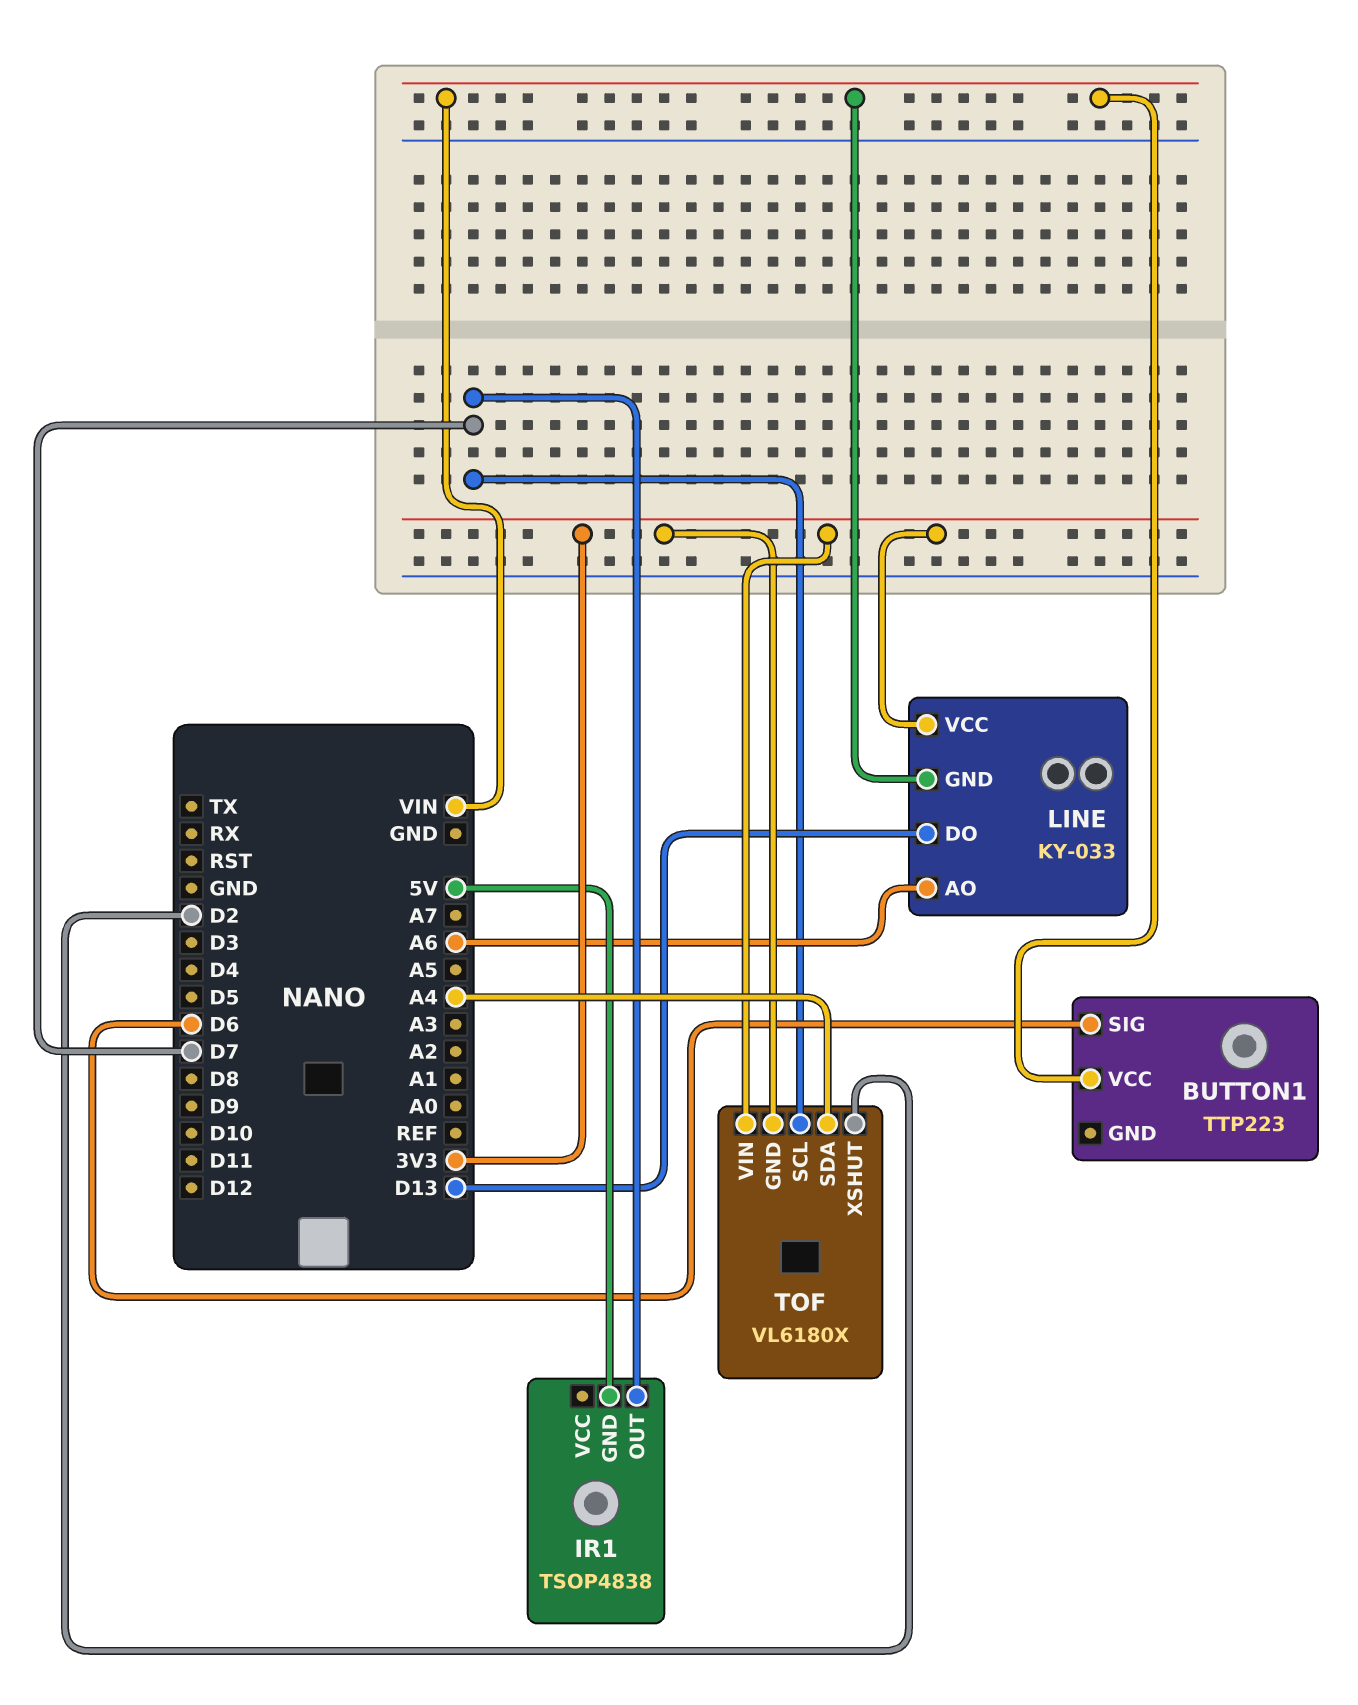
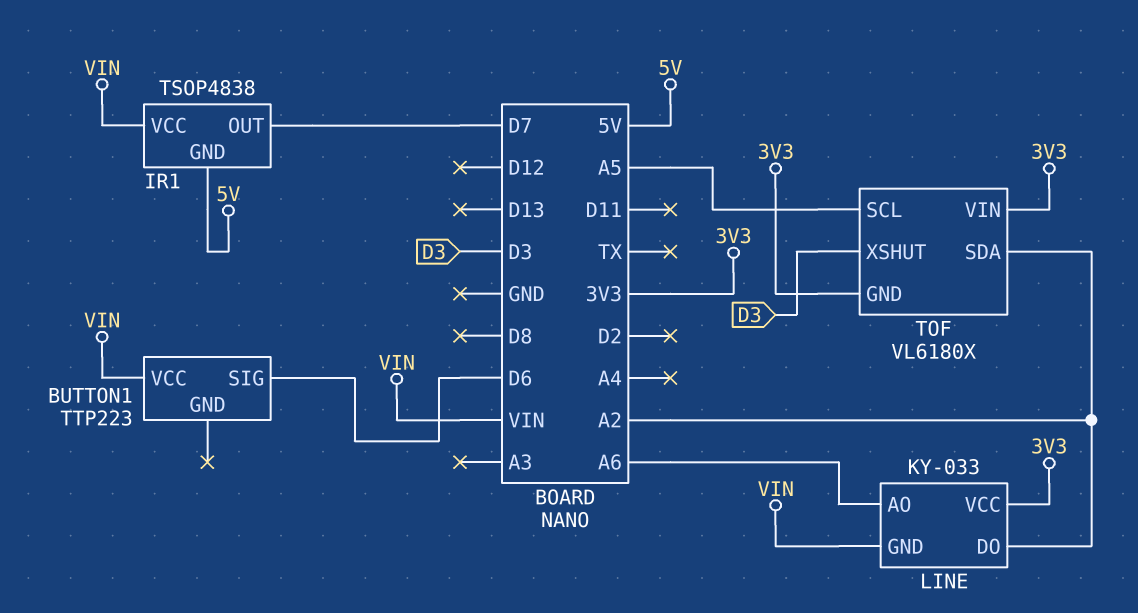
IR1 pin VCC: none -> VIN
LINE pin DO: D13 -> A2
TOF pin SCL: D7 -> A5
TOF pin SDA: A4 -> A2
TOF pin XSHUT: D2 -> D3

